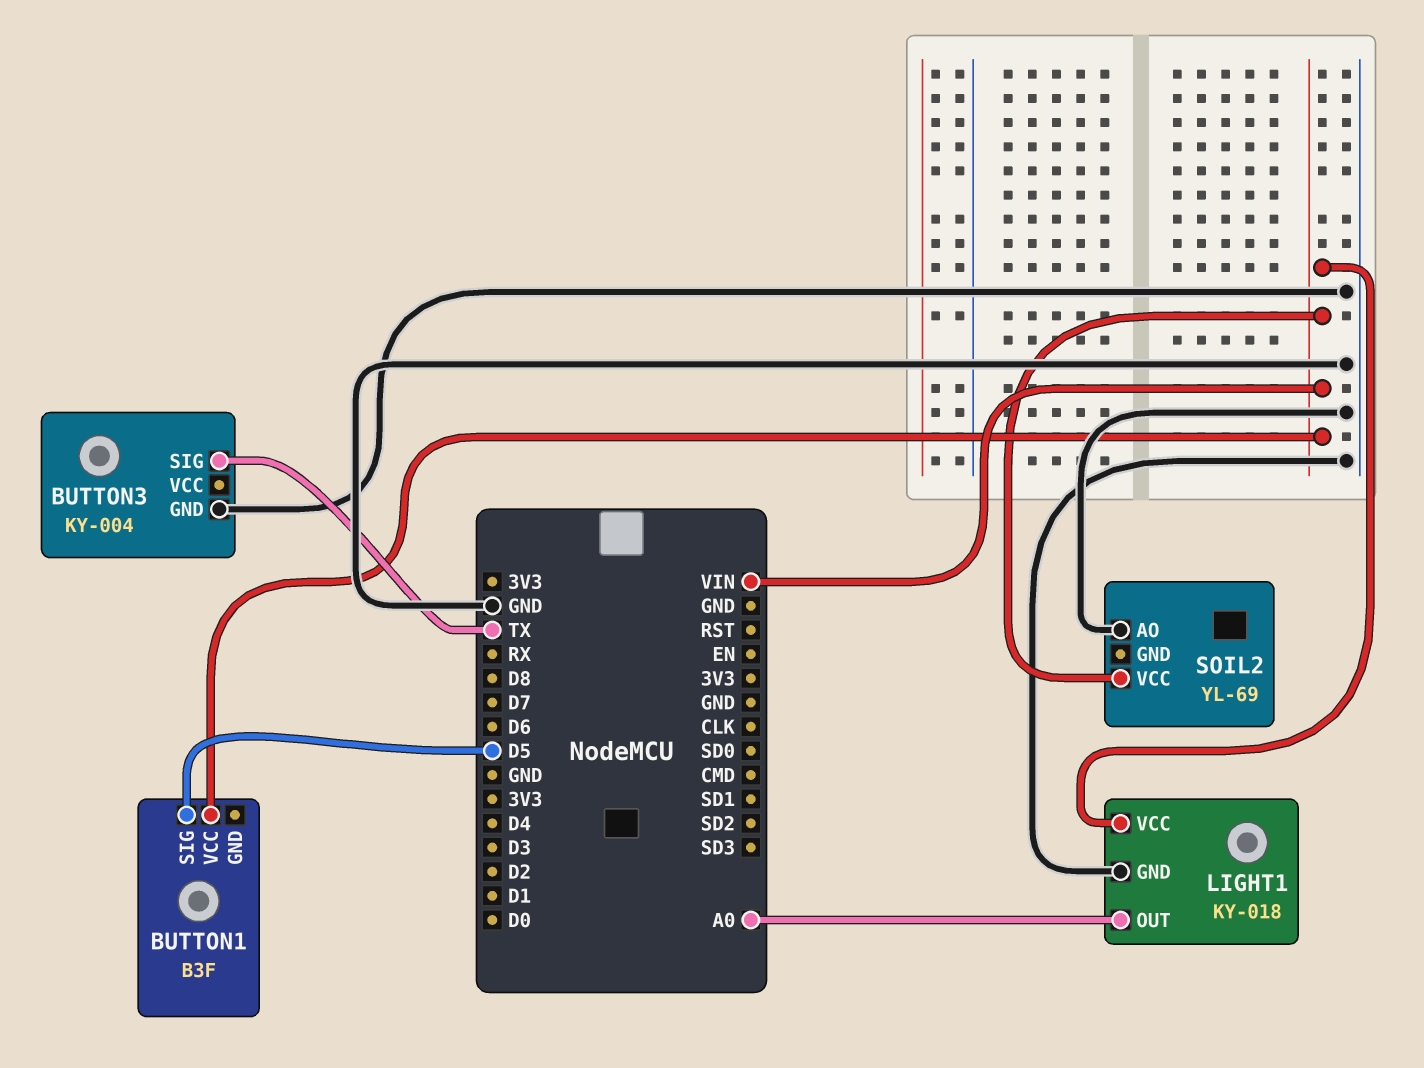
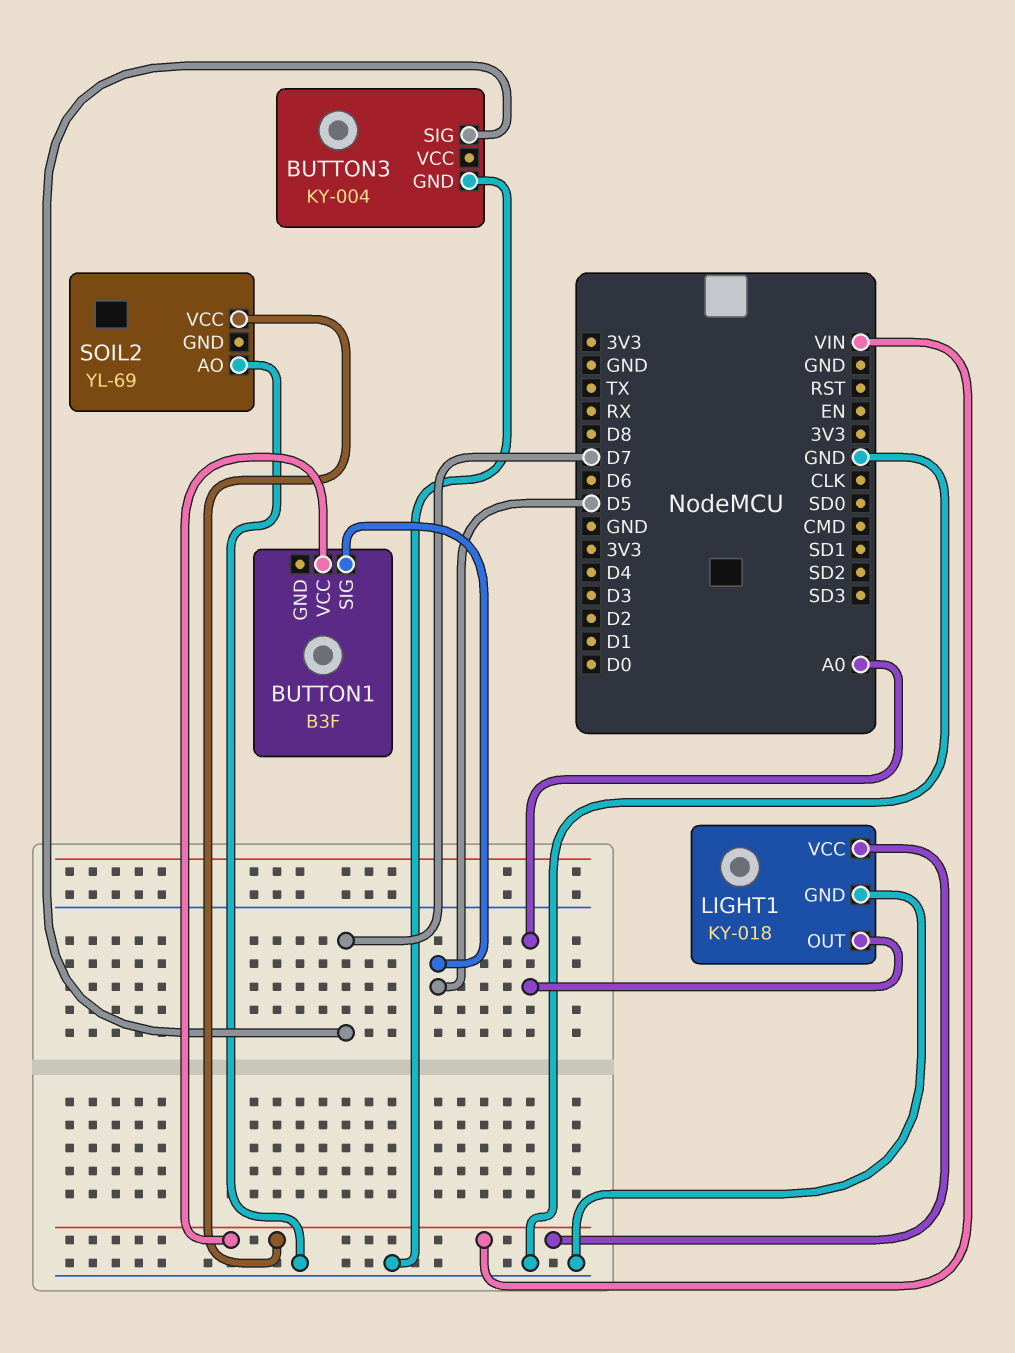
BUTTON3 pin SIG: TX -> D7

